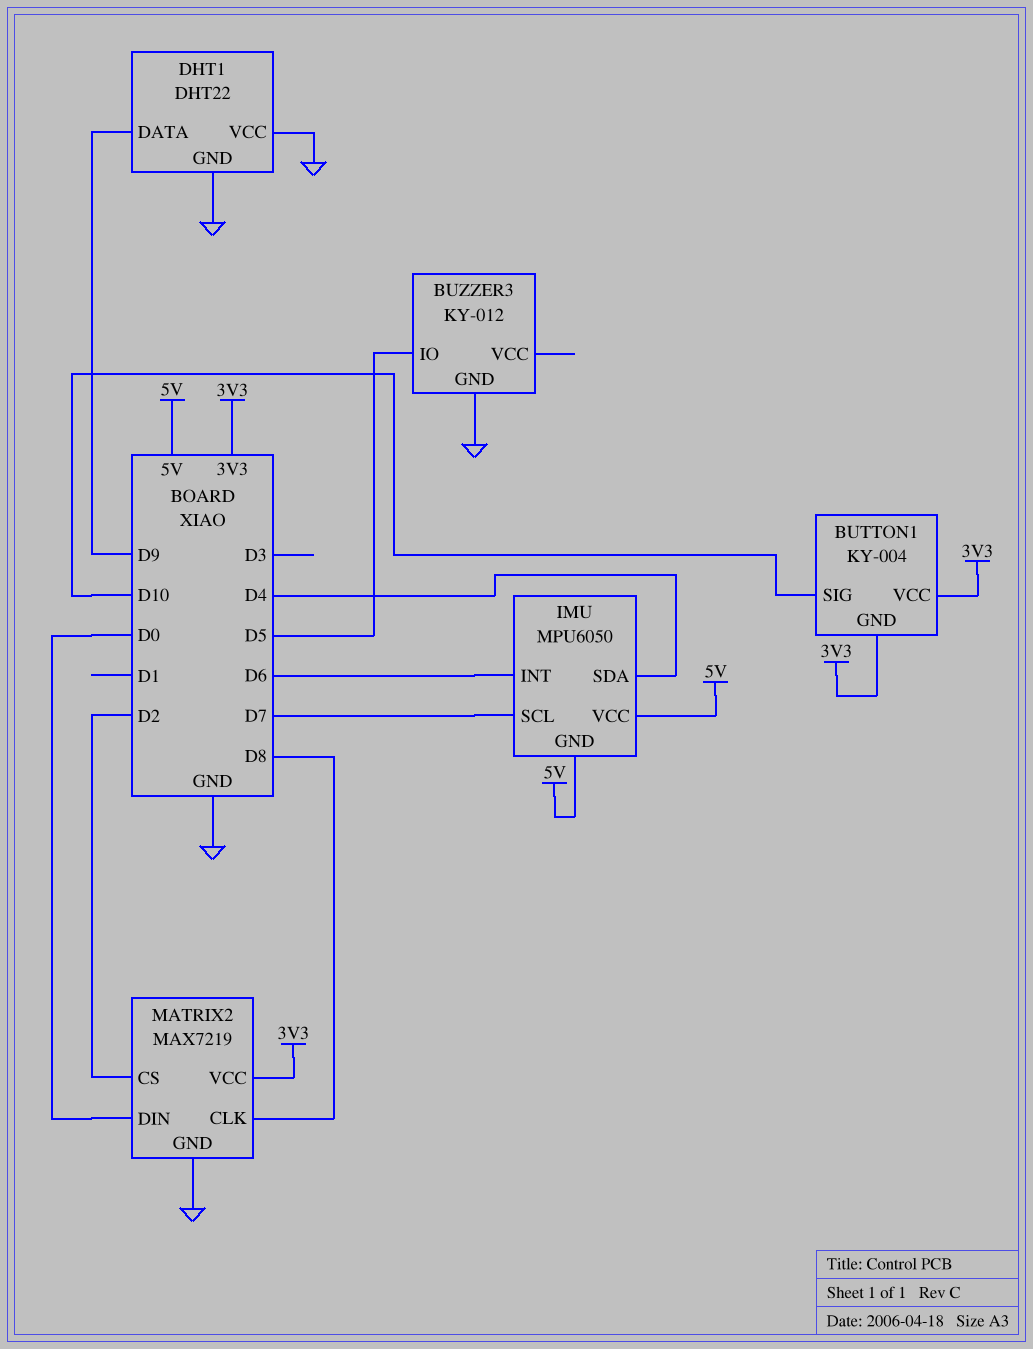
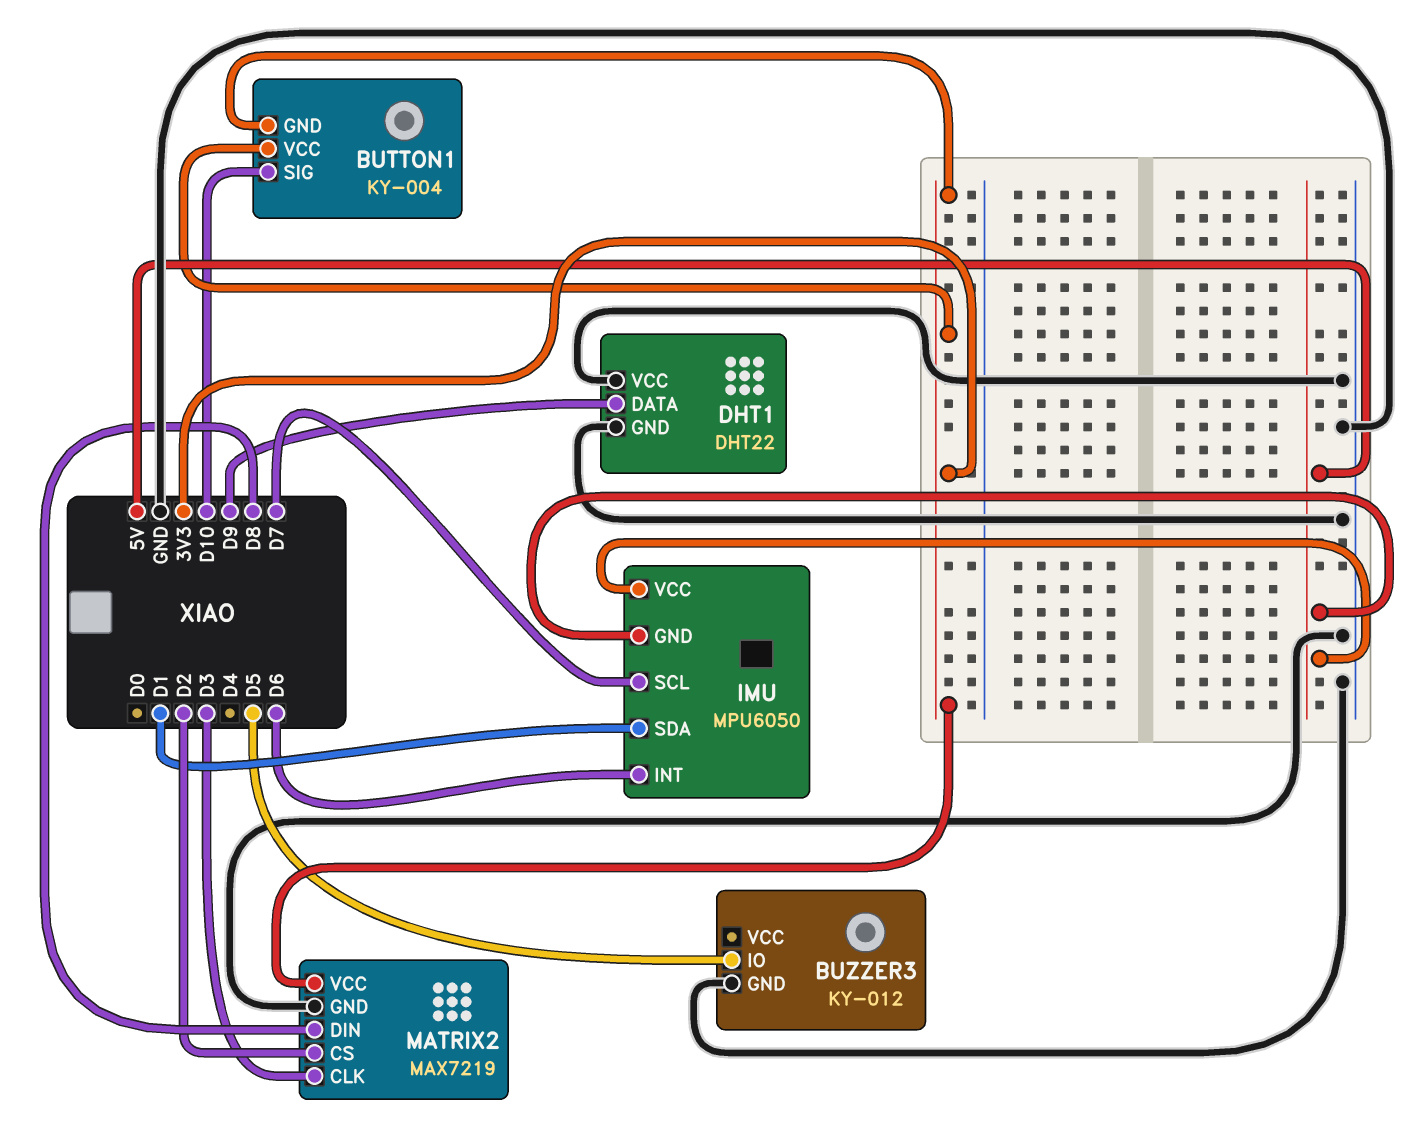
IMU pin SDA: D4 -> D1
MATRIX2 pin CLK: D8 -> D3
MATRIX2 pin DIN: D0 -> D8

